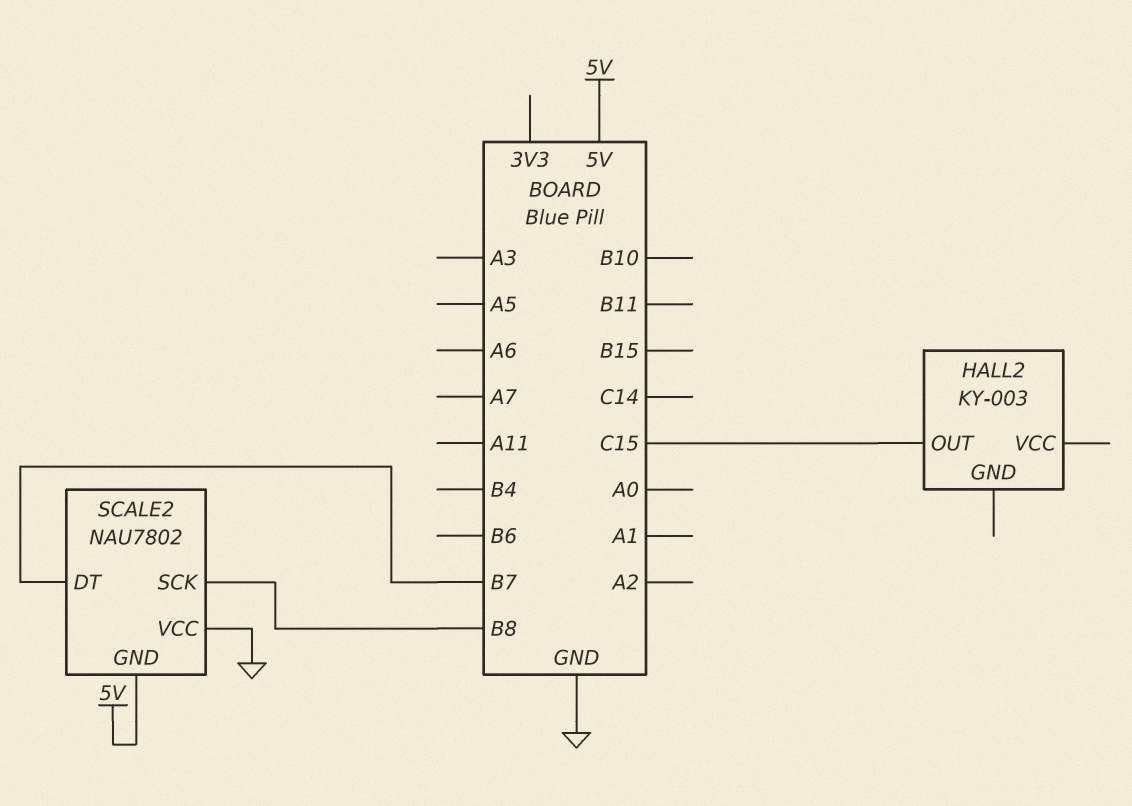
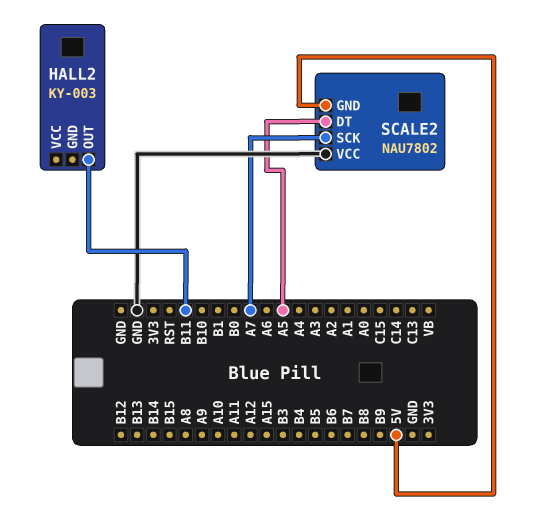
HALL2 pin OUT: C15 -> B11
SCALE2 pin DT: B7 -> A5
SCALE2 pin SCK: B8 -> A7

